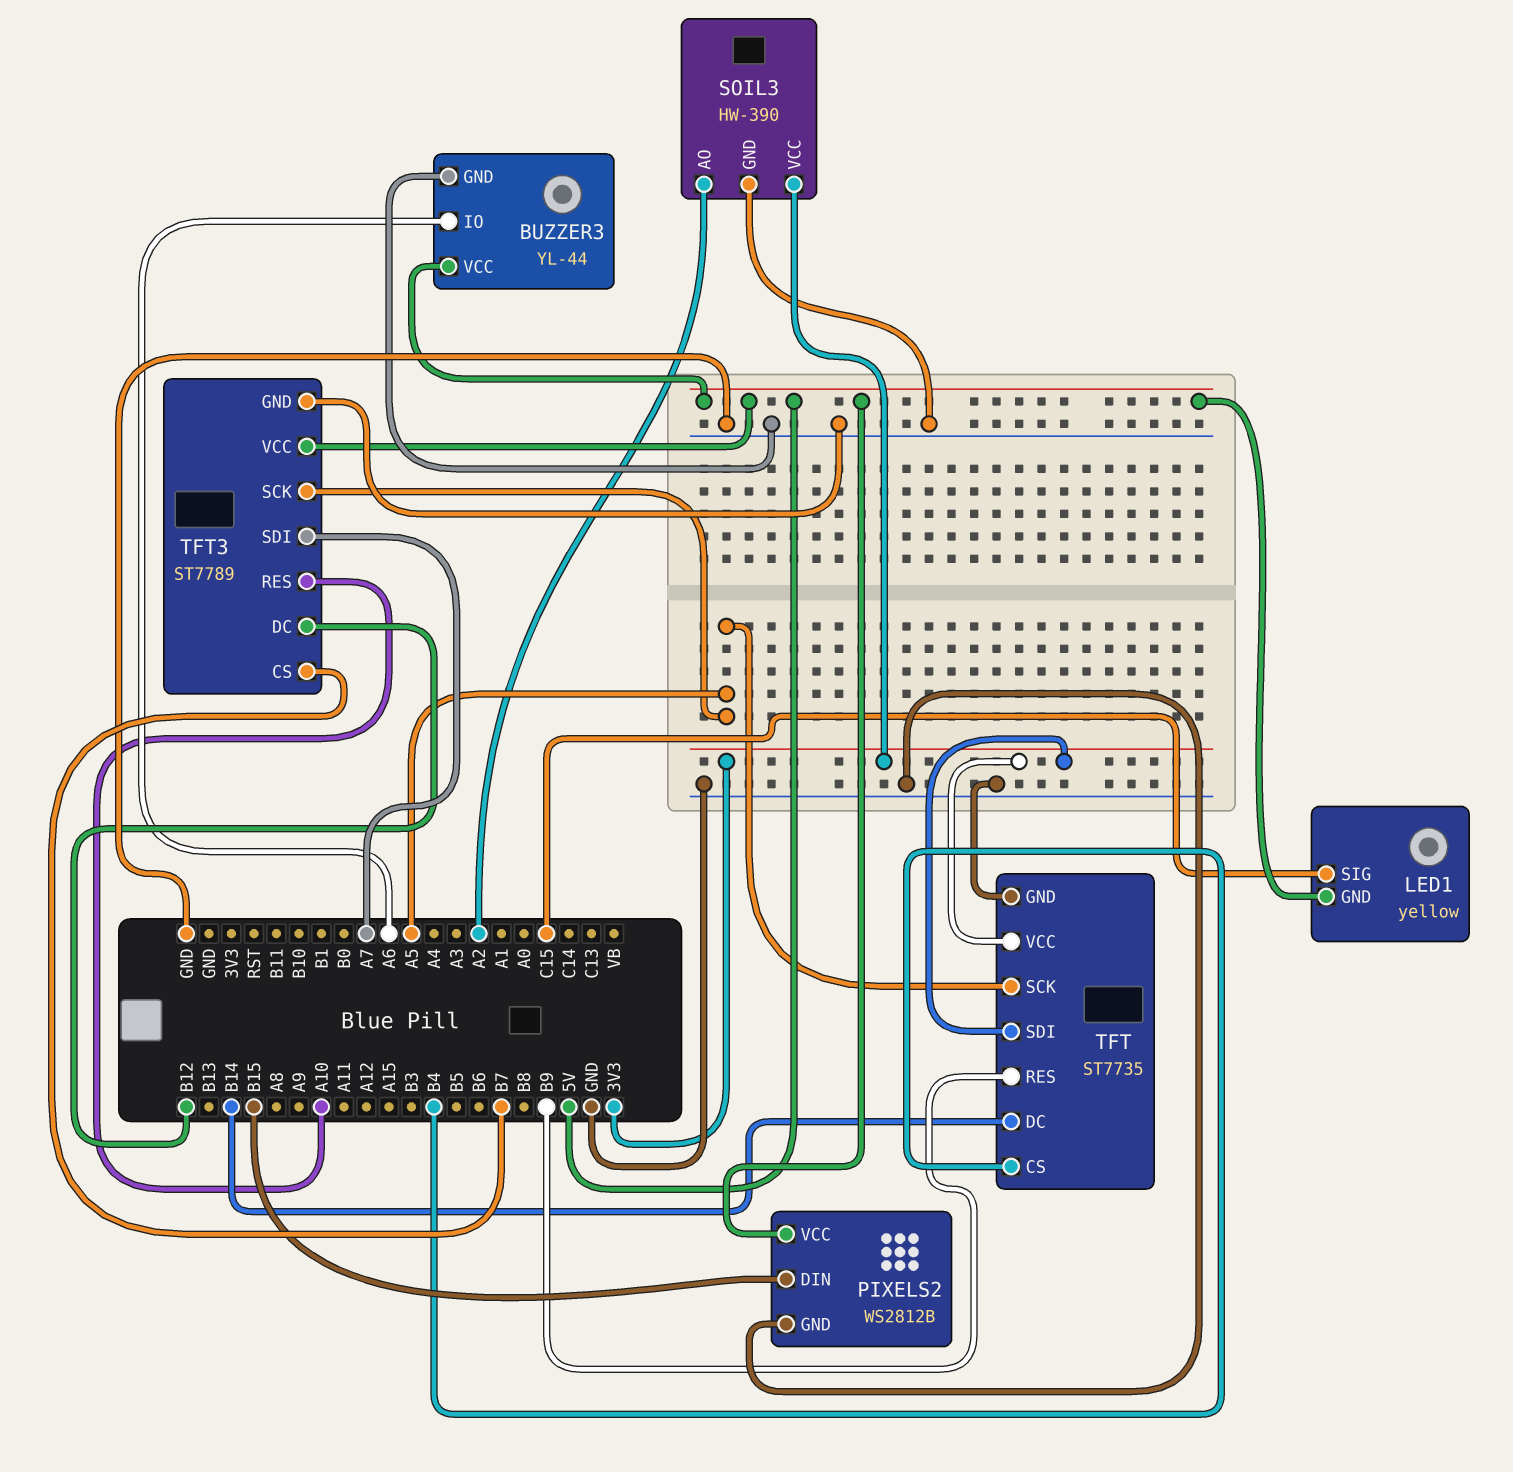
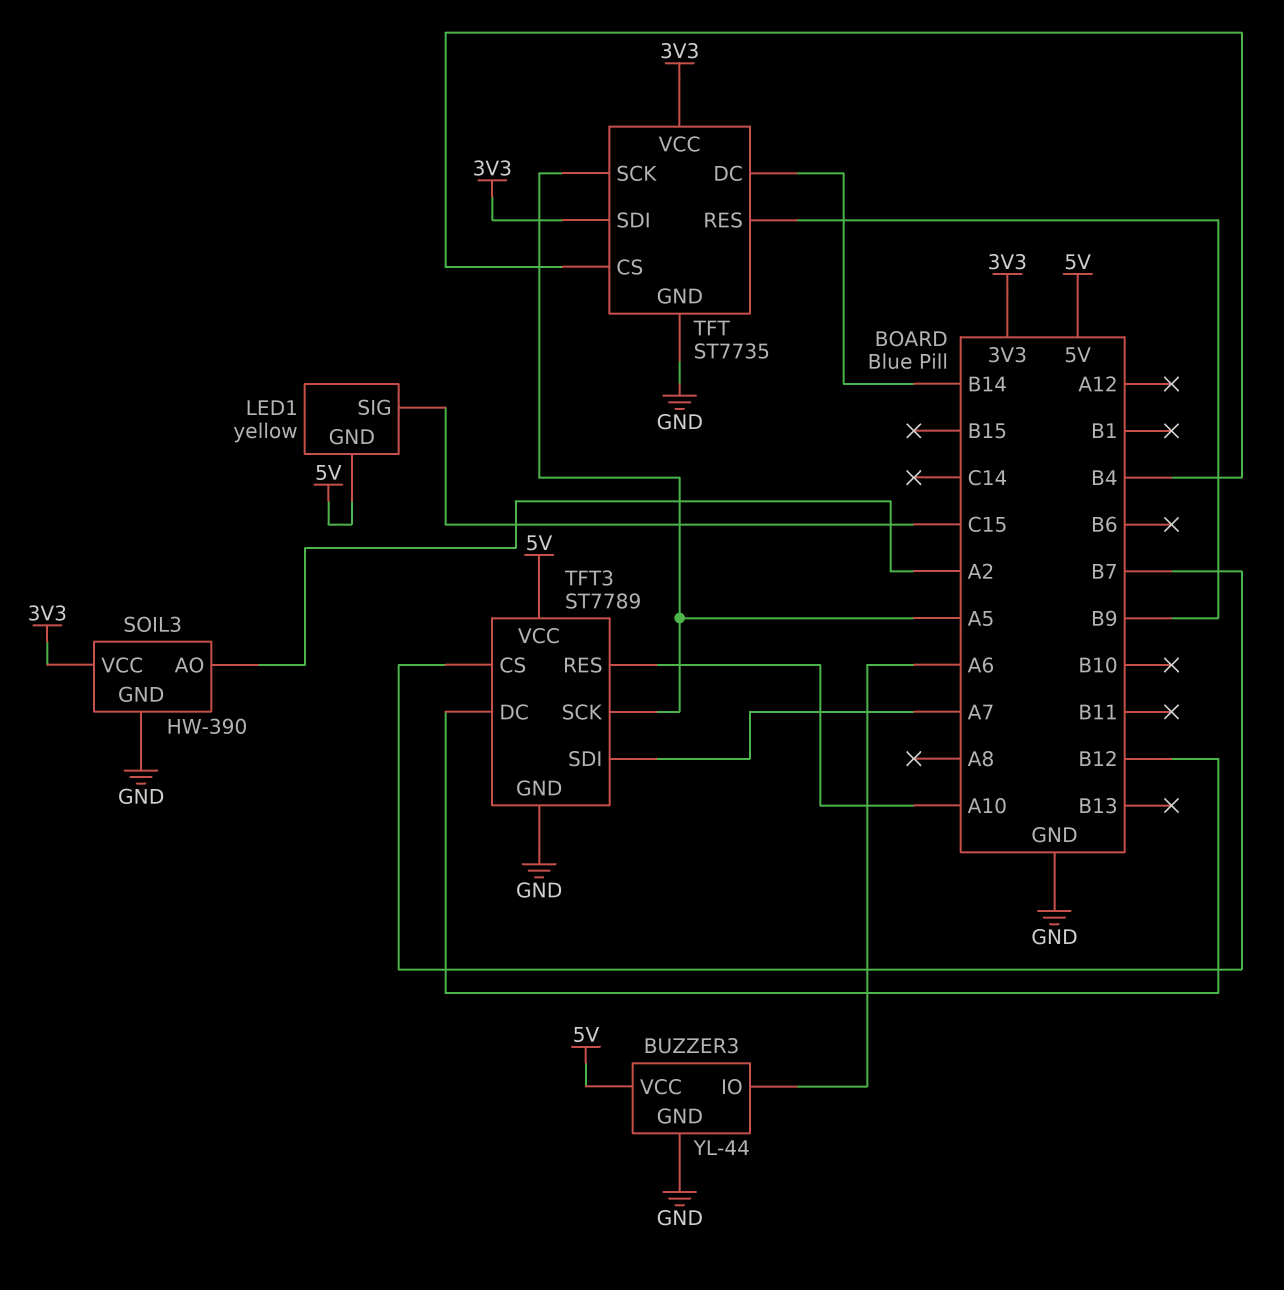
PIXELS2: WS2812B -> none
PIXELS2 pin DIN: B15 -> none
PIXELS2 pin GND: GND -> none
PIXELS2 pin VCC: 5V -> none

